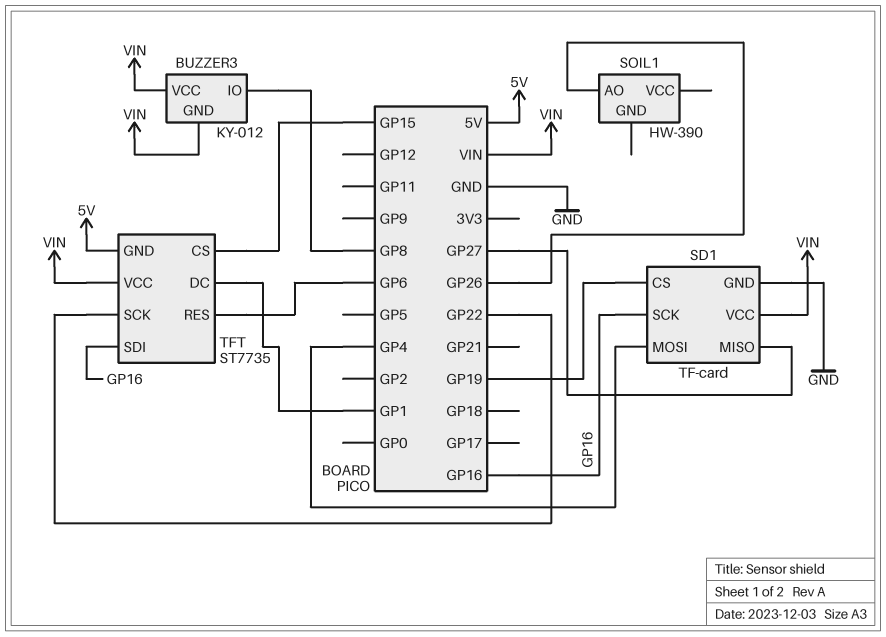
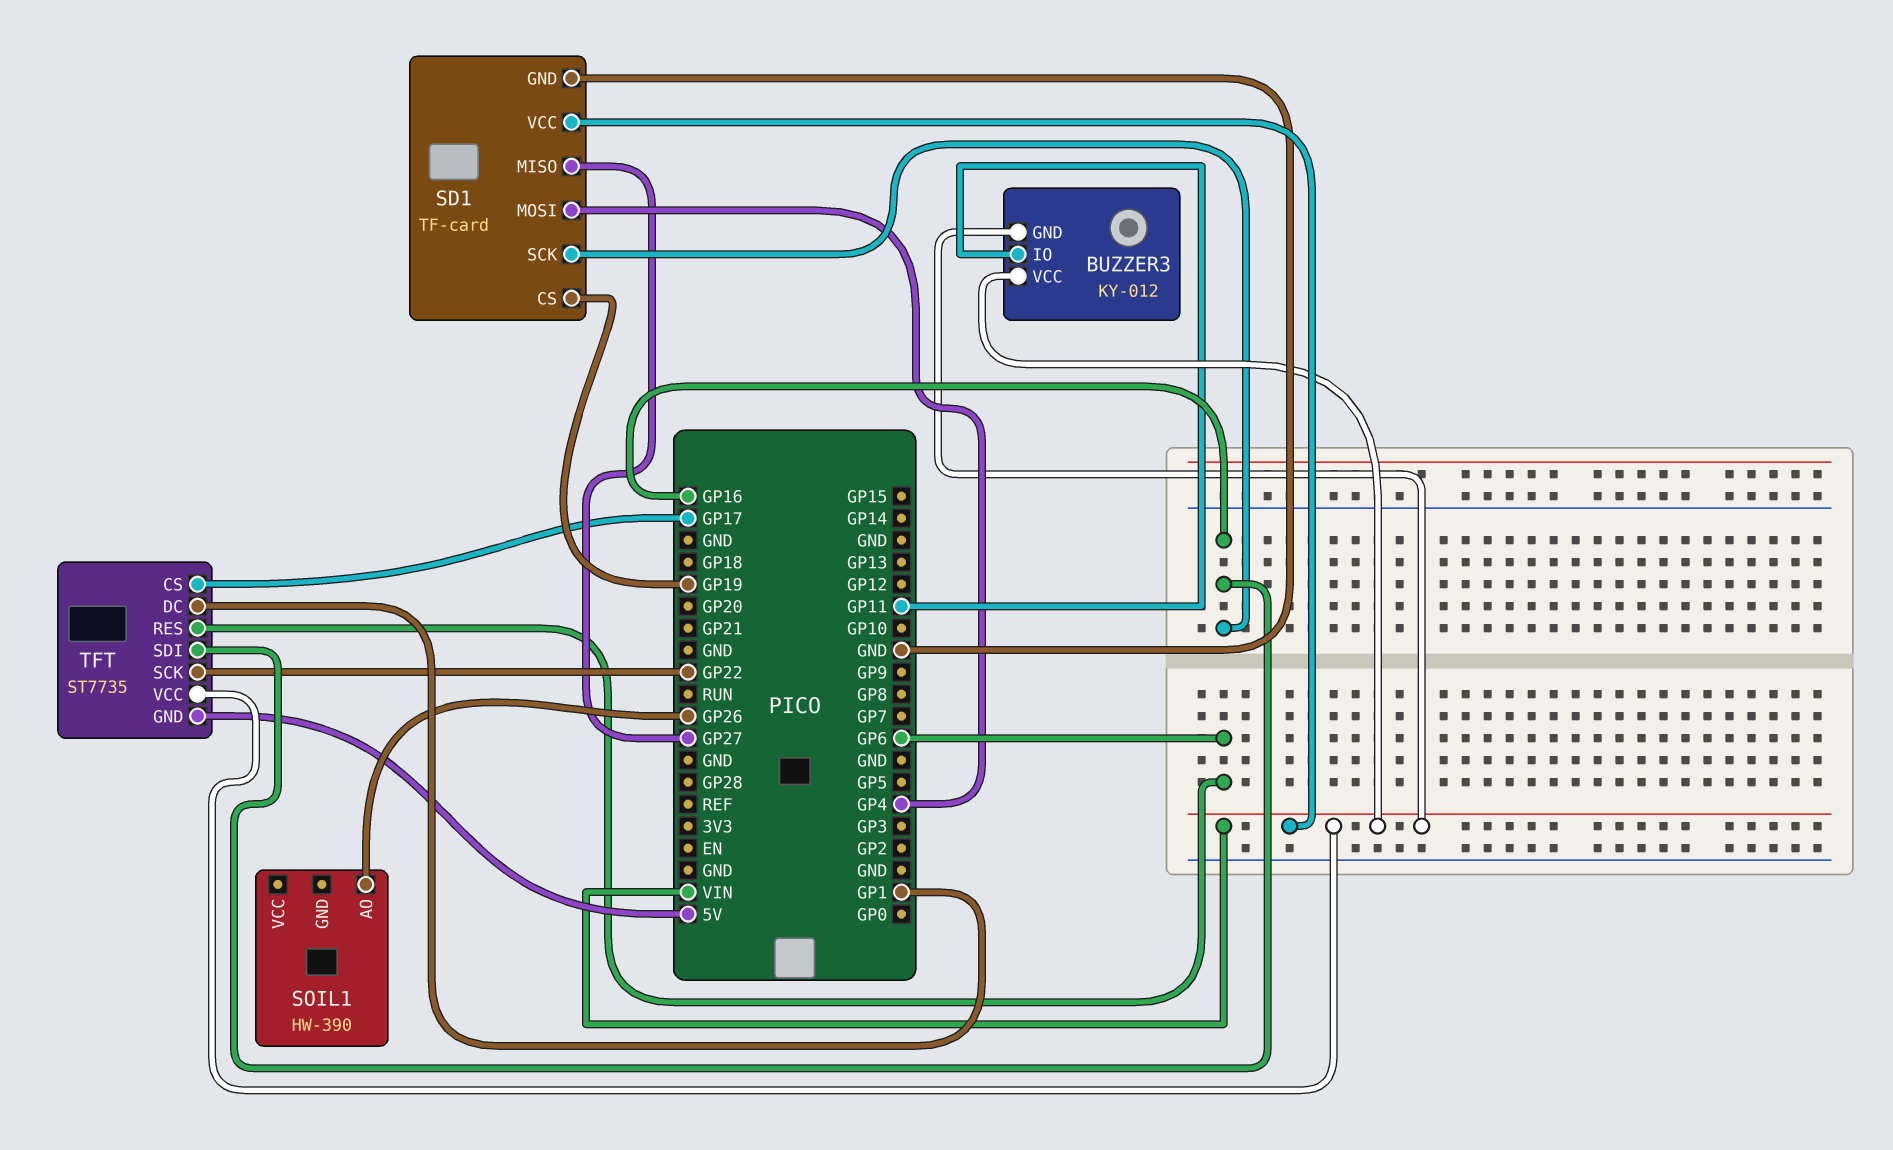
BUZZER3 pin IO: GP8 -> GP11
TFT pin CS: GP15 -> GP17

